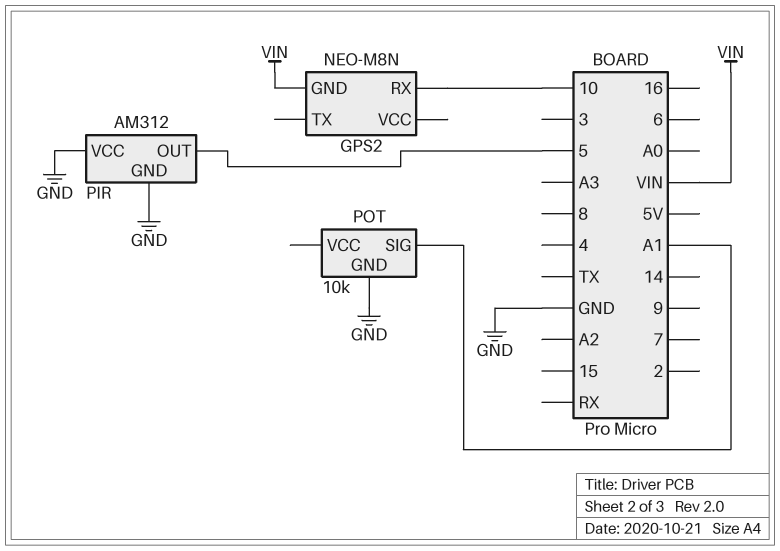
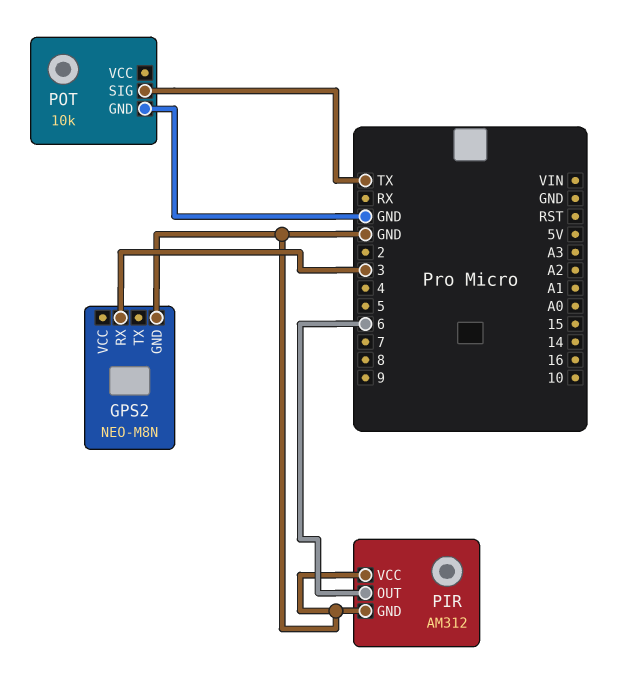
GPS2 pin GND: VIN -> GND
GPS2 pin RX: 10 -> 3
PIR pin OUT: 5 -> 6
POT pin SIG: A1 -> TX

